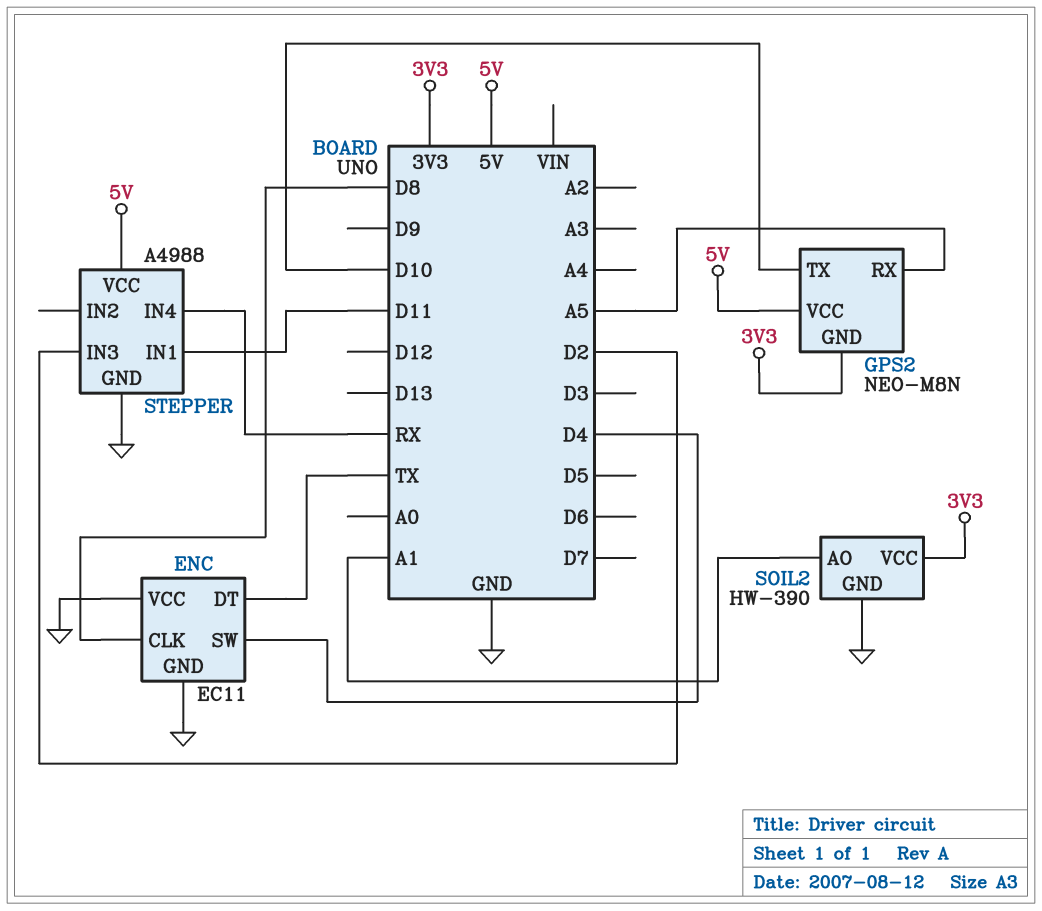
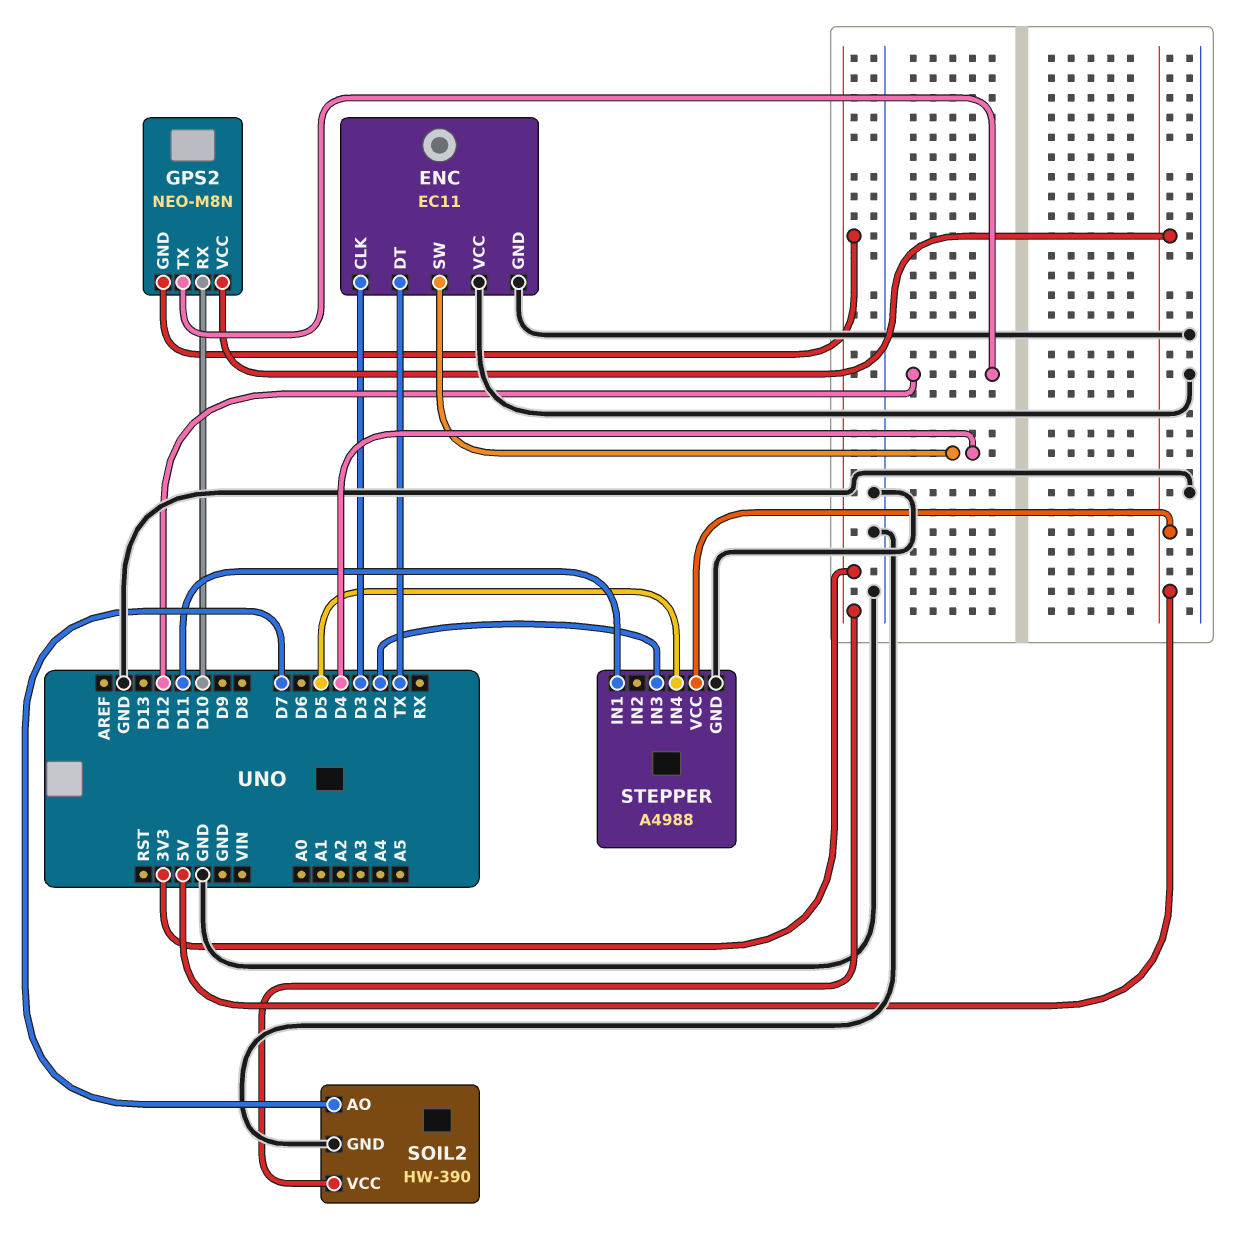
ENC pin CLK: D8 -> D3
GPS2 pin RX: A5 -> D10
GPS2 pin TX: D10 -> D12
SOIL2 pin AO: A1 -> D7
STEPPER pin IN4: RX -> D5

